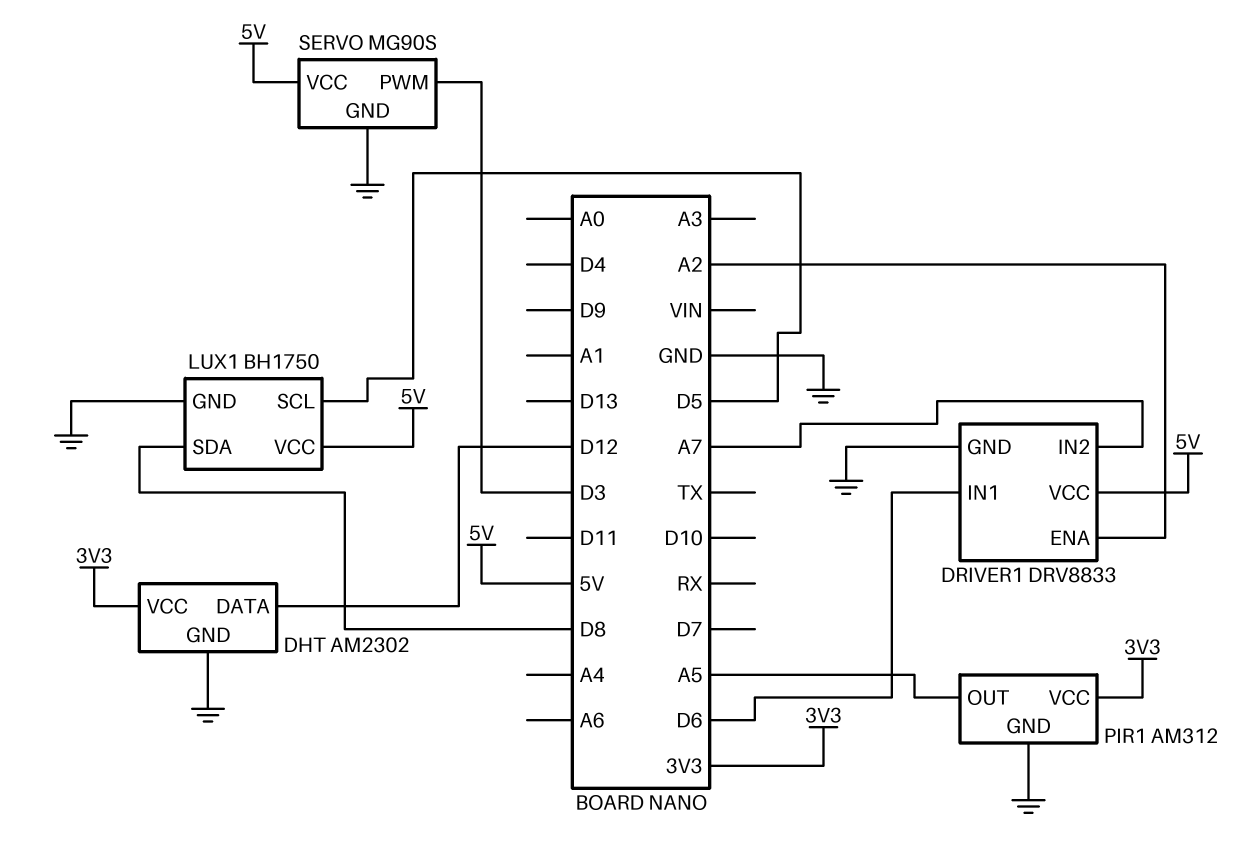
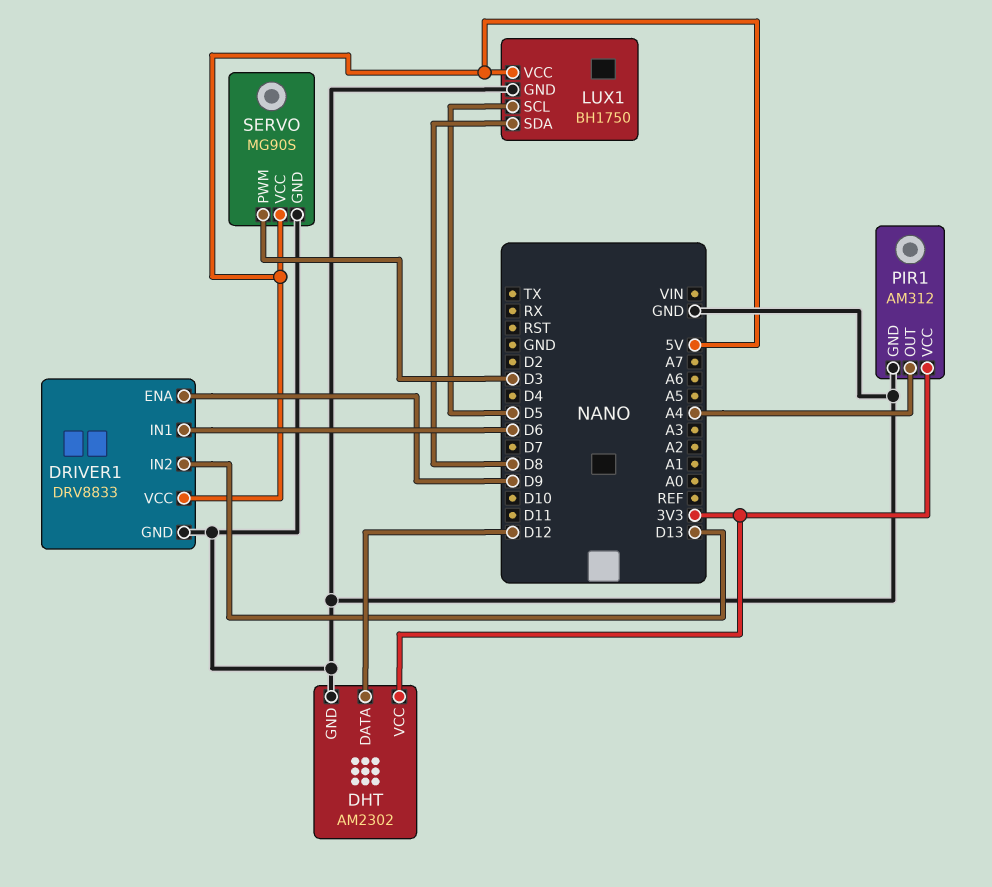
DRIVER1 pin ENA: A2 -> D9
DRIVER1 pin IN2: A7 -> D13
PIR1 pin OUT: A5 -> A4

